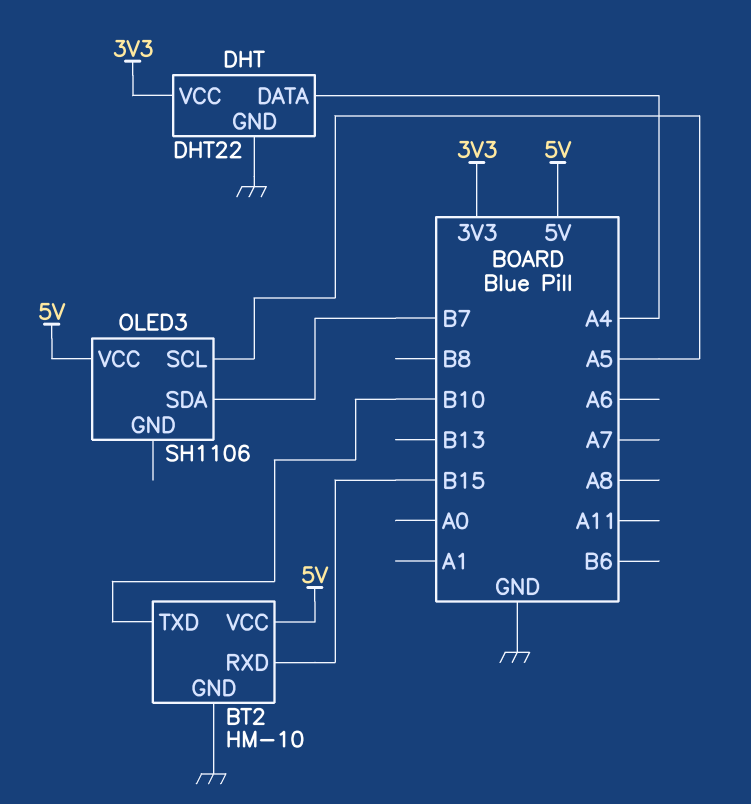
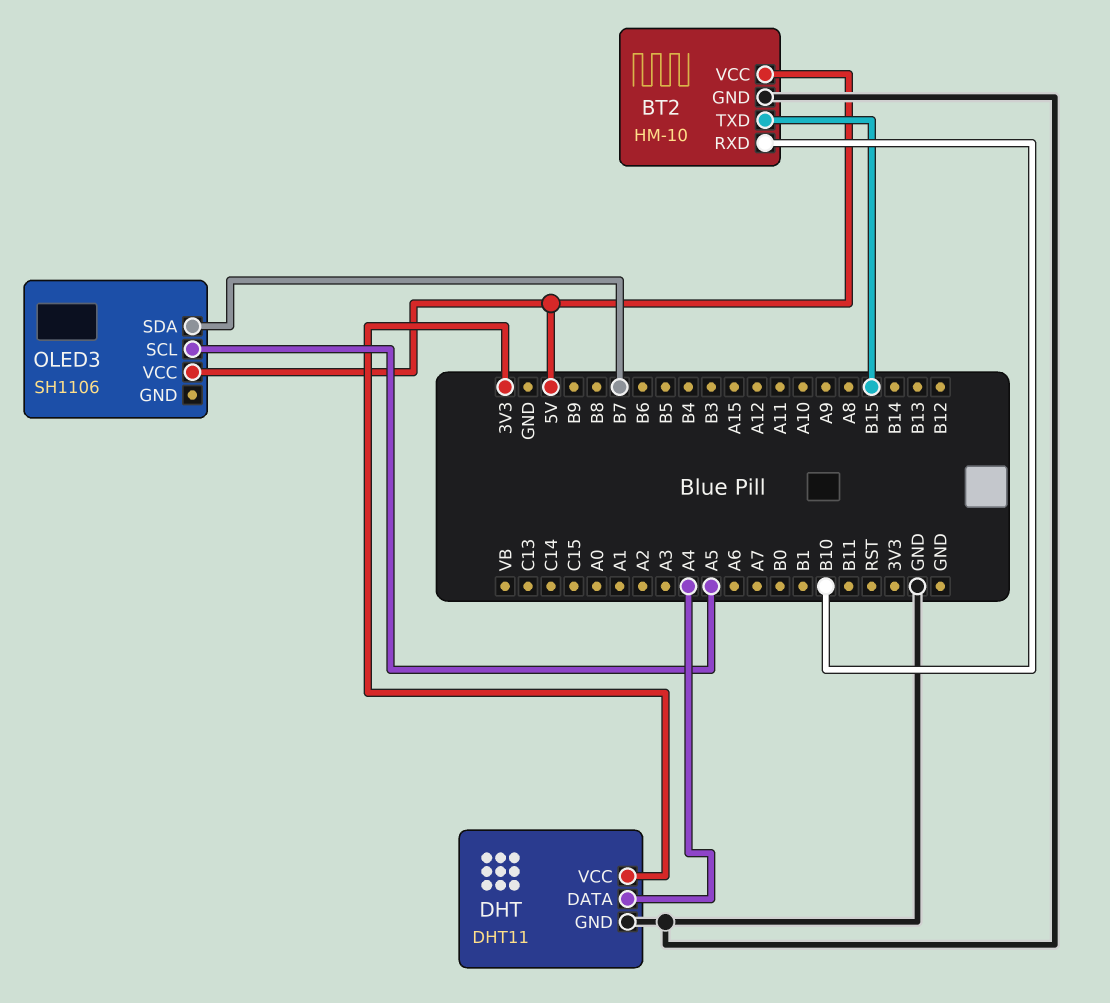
BT2 pin RXD: B15 -> B10
BT2 pin TXD: B10 -> B15
DHT: DHT22 -> DHT11

